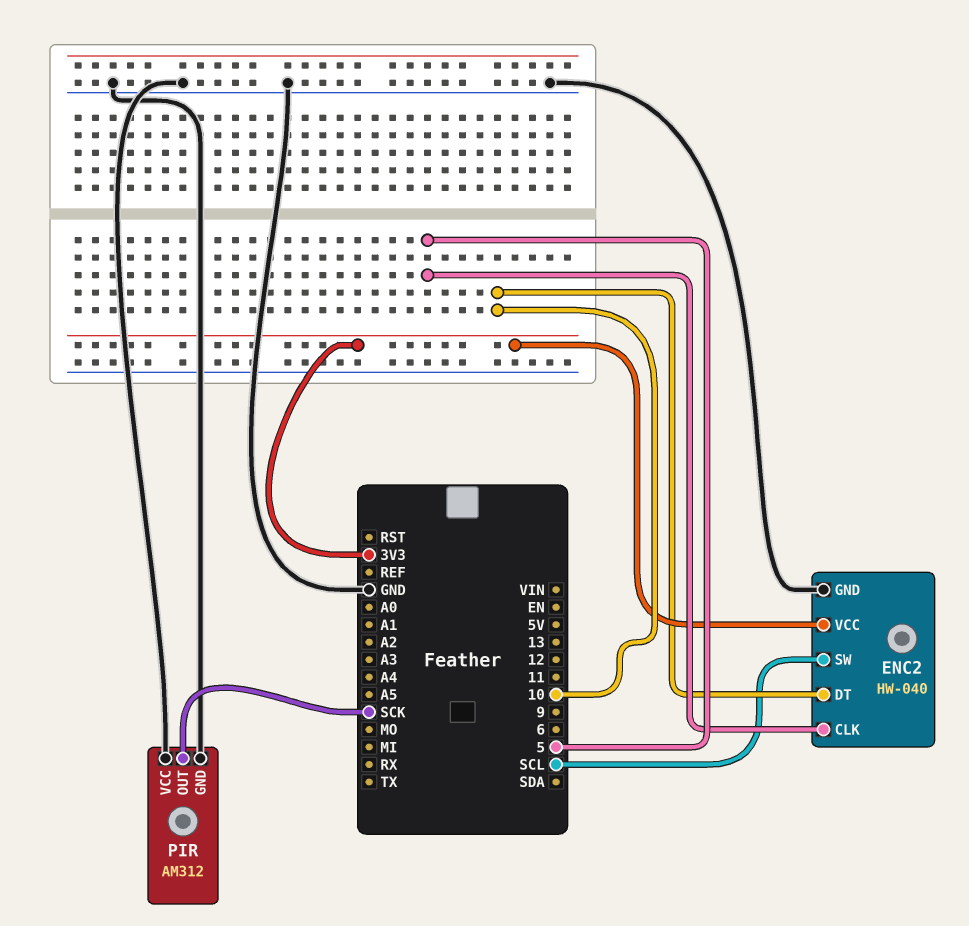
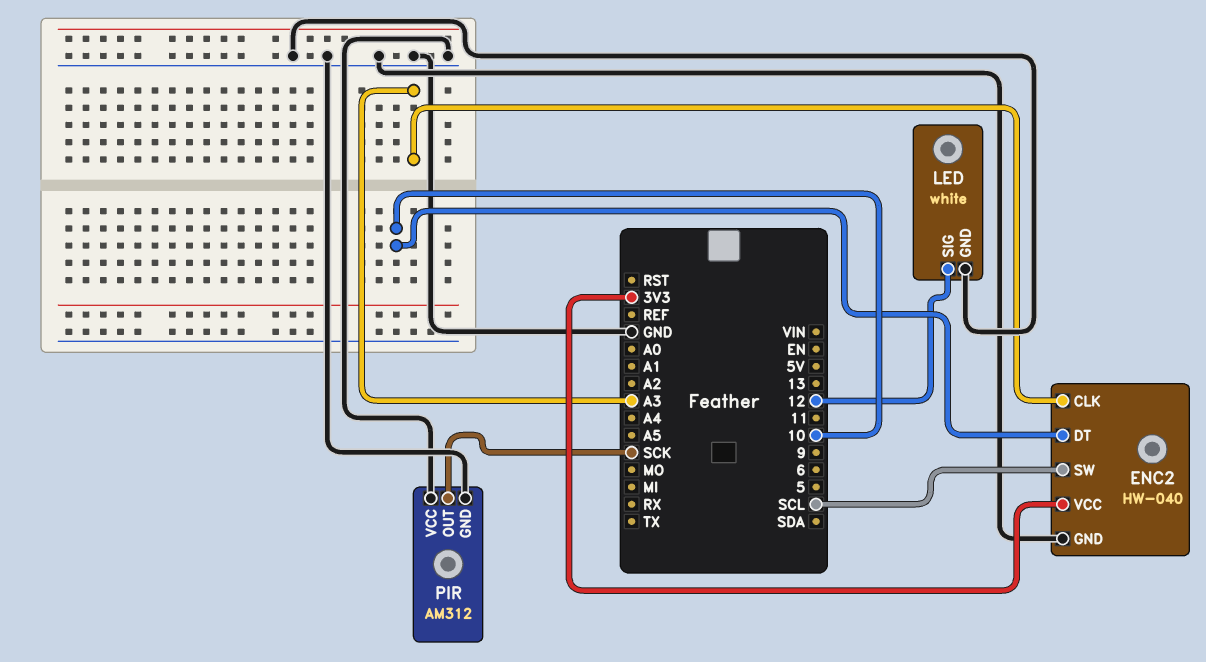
ENC2 pin CLK: 5 -> A3
LED: none -> white
LED pin GND: none -> GND
LED pin SIG: none -> 12

